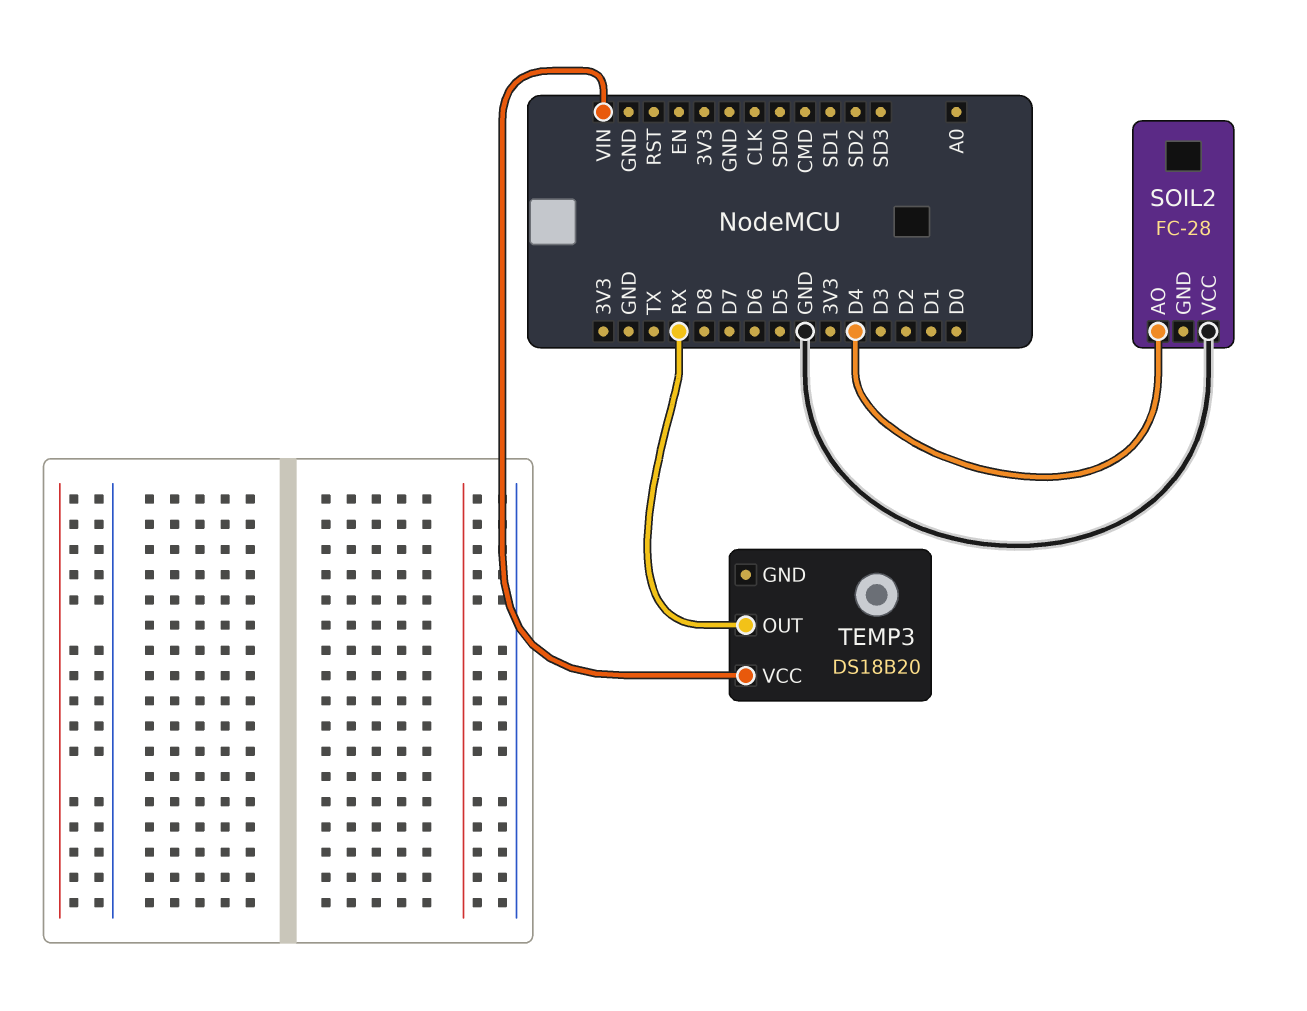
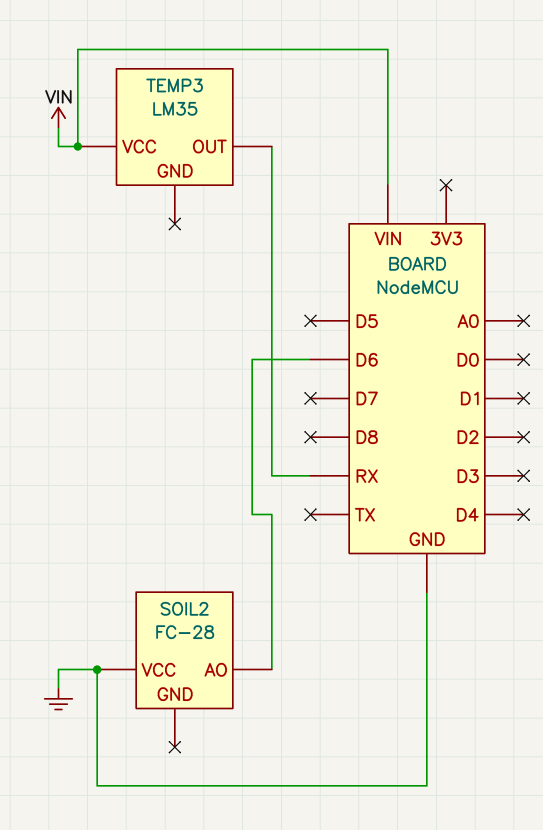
SOIL2 pin AO: D4 -> D6
TEMP3: DS18B20 -> LM35

